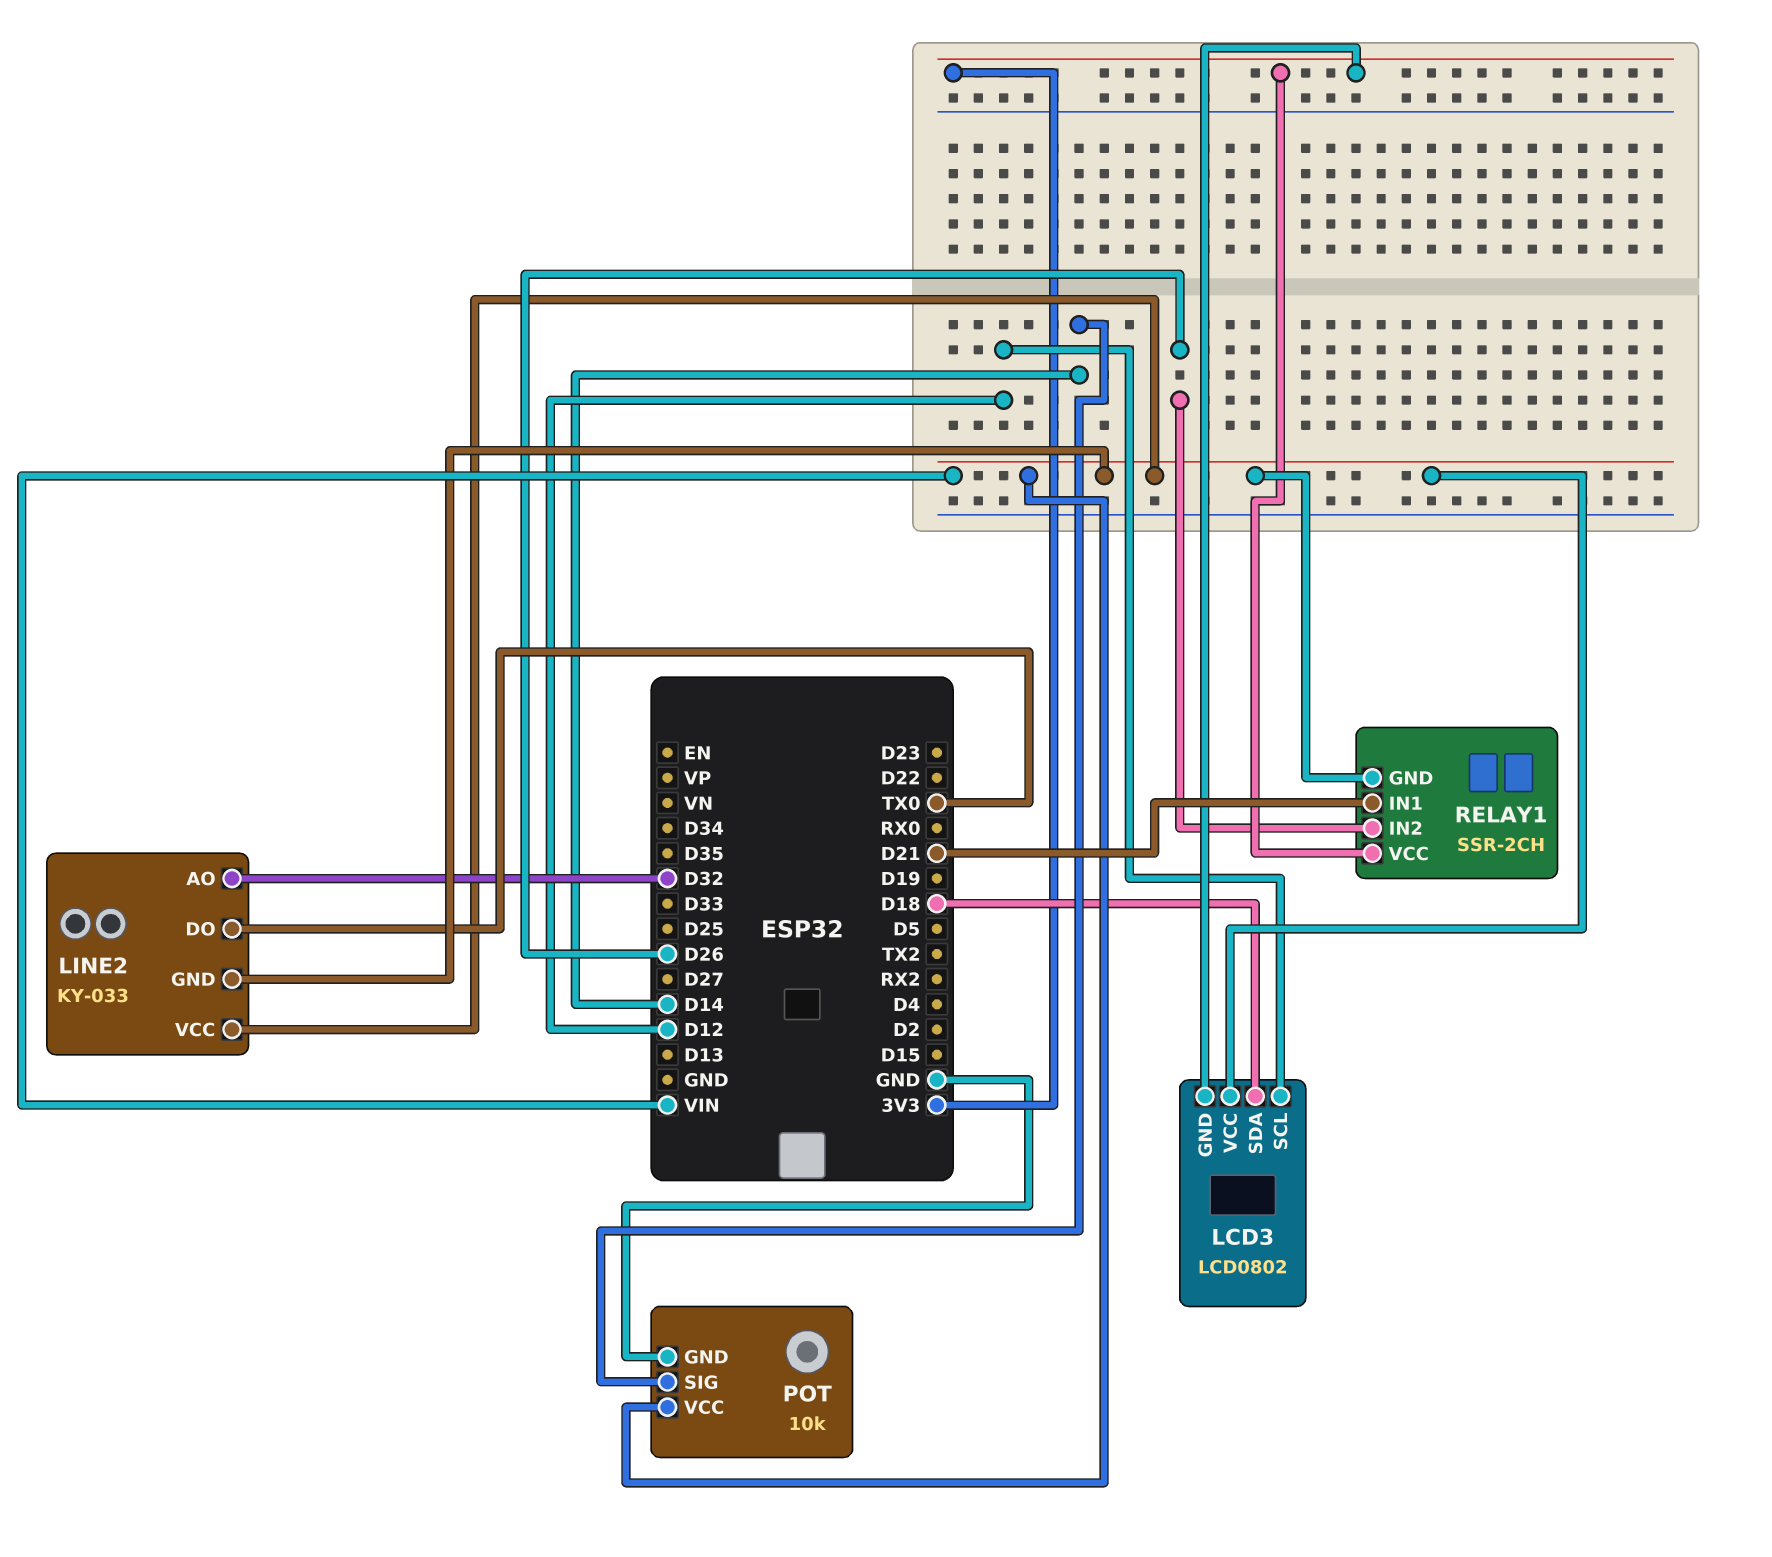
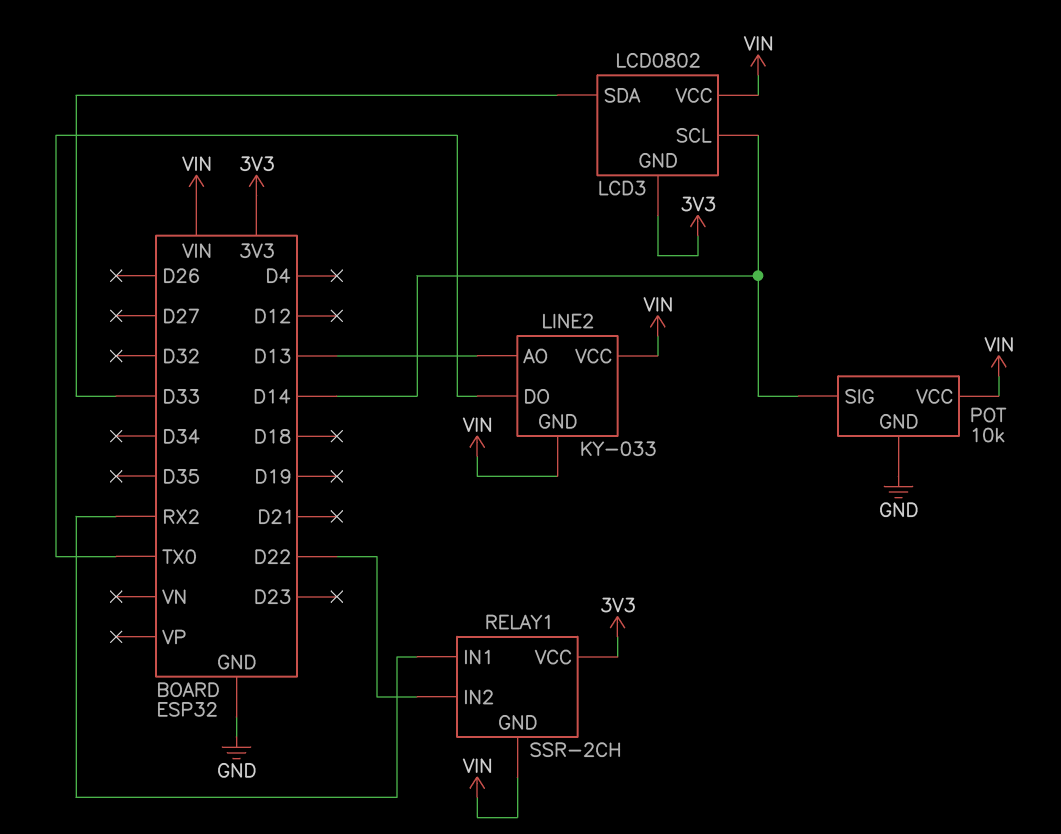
LCD3 pin SCL: D12 -> D14
LCD3 pin SDA: D18 -> D33
LINE2 pin AO: D32 -> D13
RELAY1 pin IN1: D21 -> RX2
RELAY1 pin IN2: D26 -> D22

